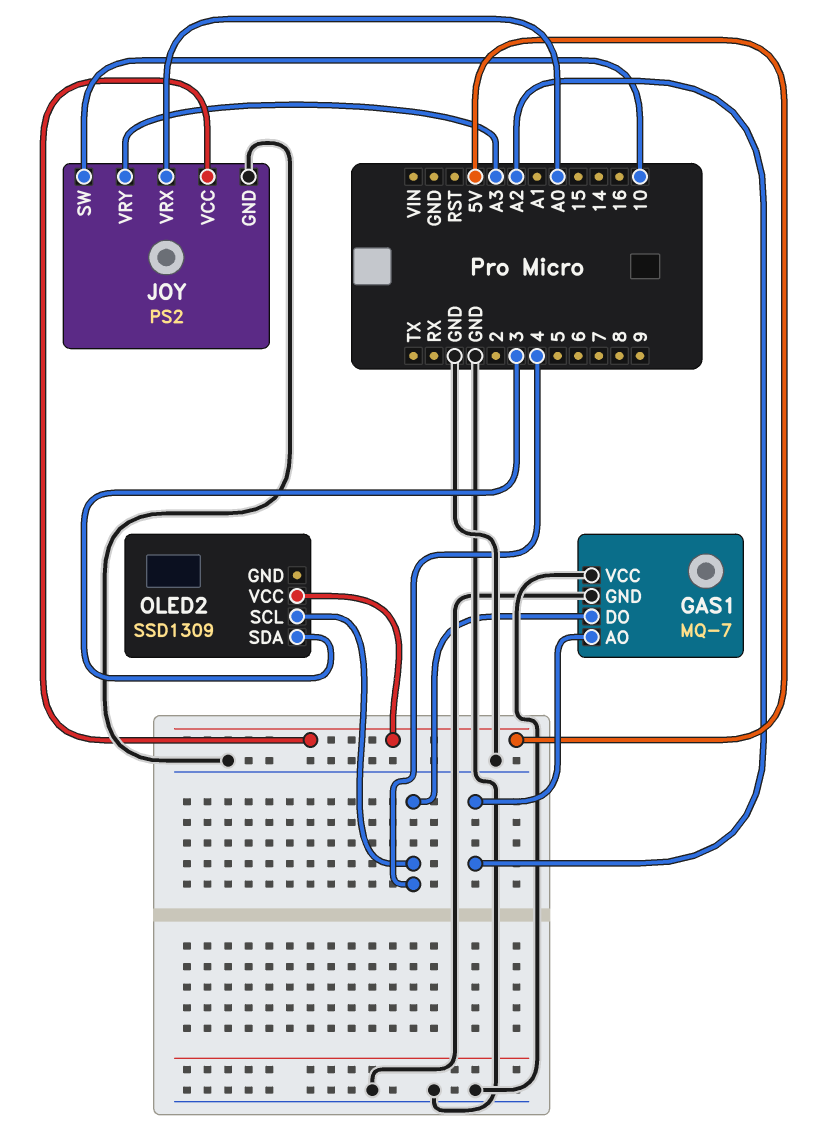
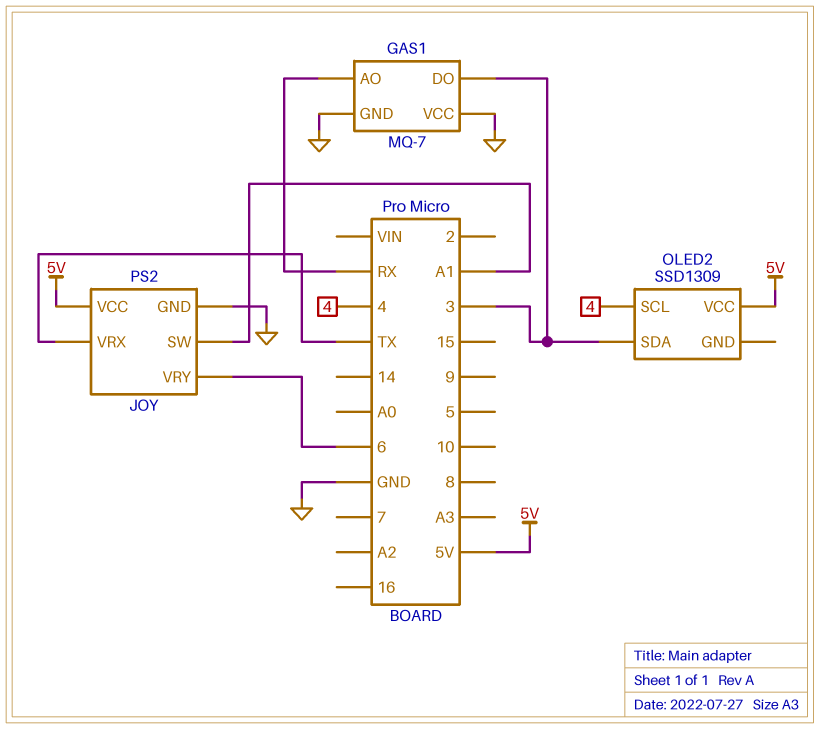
GAS1 pin AO: A2 -> RX
GAS1 pin DO: 4 -> 3
JOY pin SW: 10 -> A1
JOY pin VRX: A0 -> TX
JOY pin VRY: A3 -> 6

